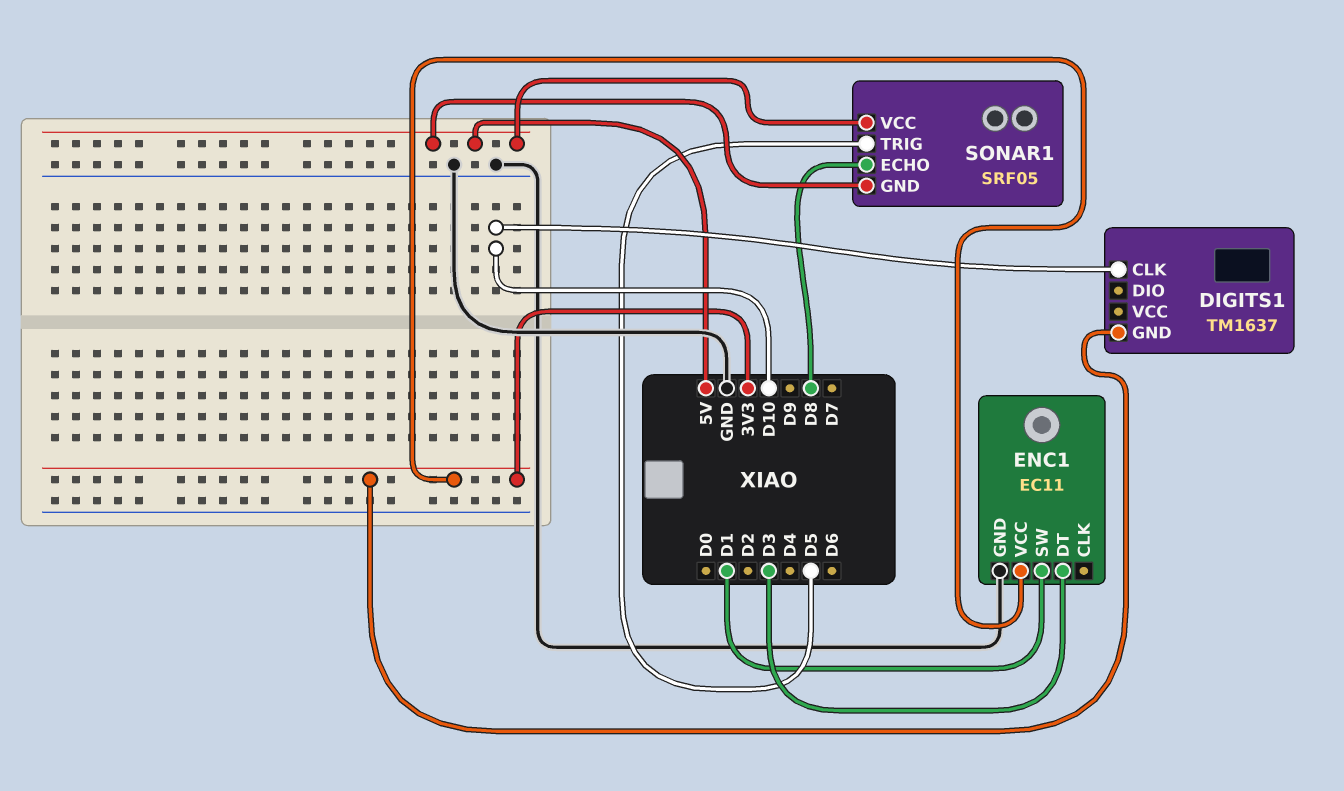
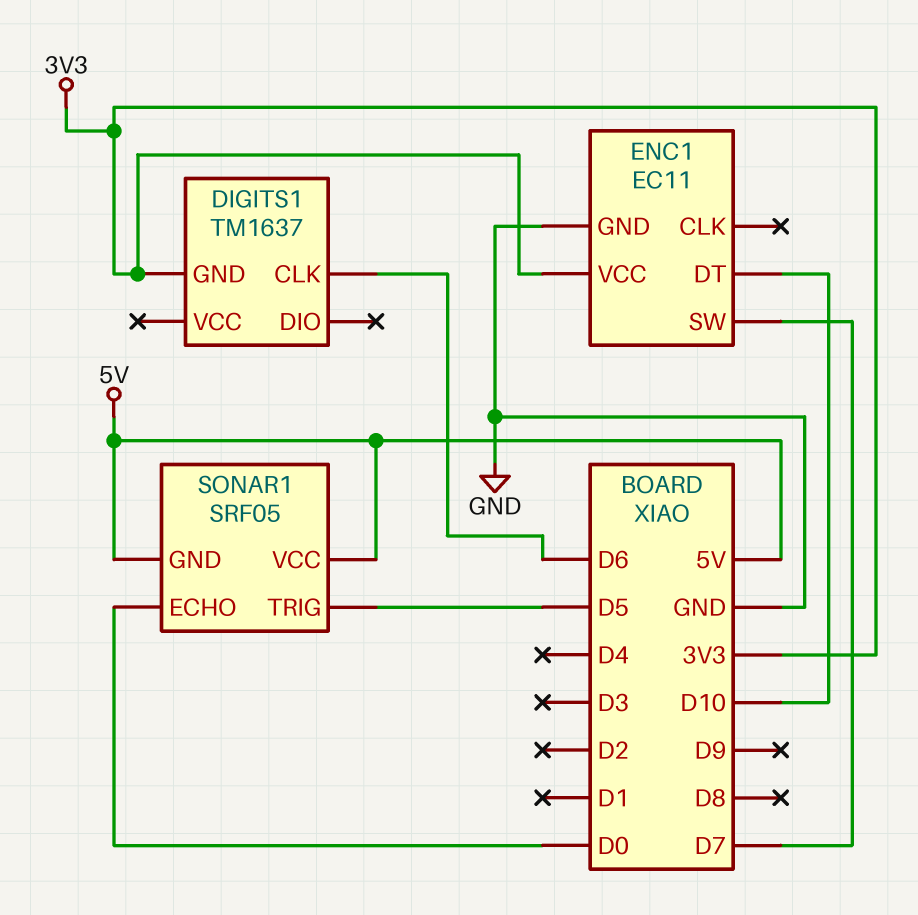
DIGITS1 pin CLK: D10 -> D6
ENC1 pin DT: D3 -> D10
ENC1 pin SW: D1 -> D7
SONAR1 pin ECHO: D8 -> D0

